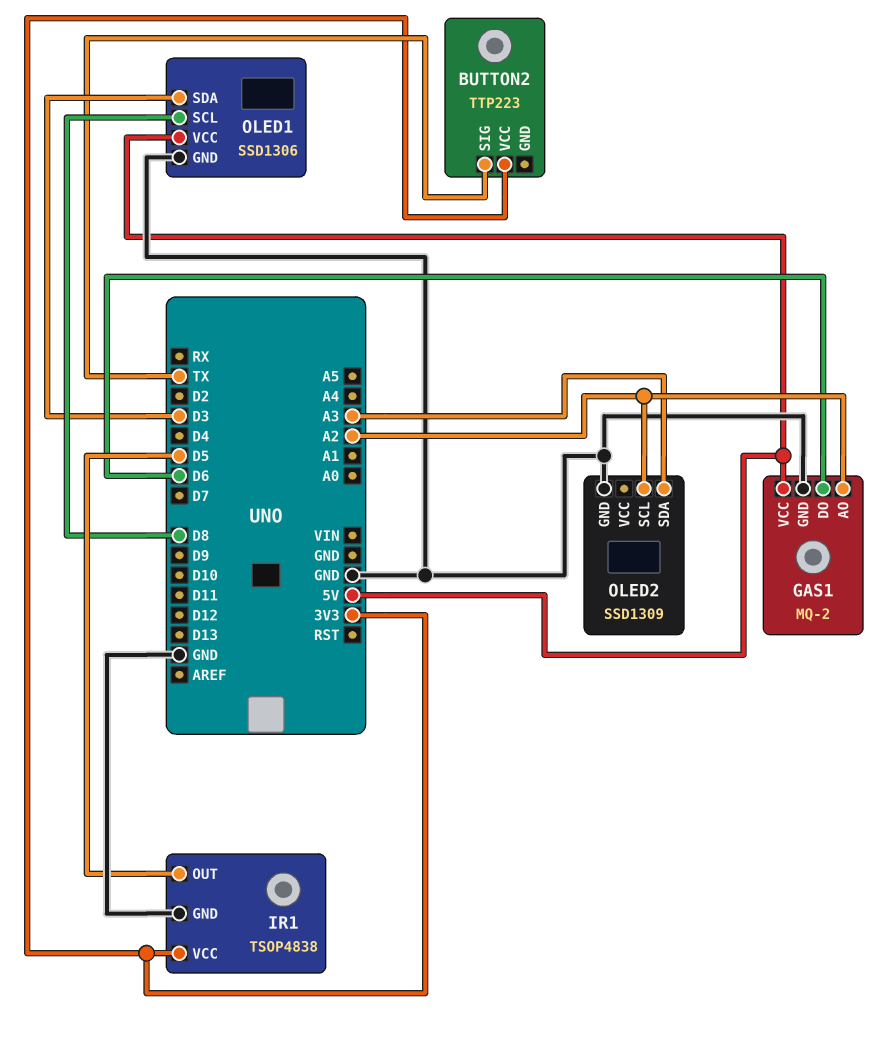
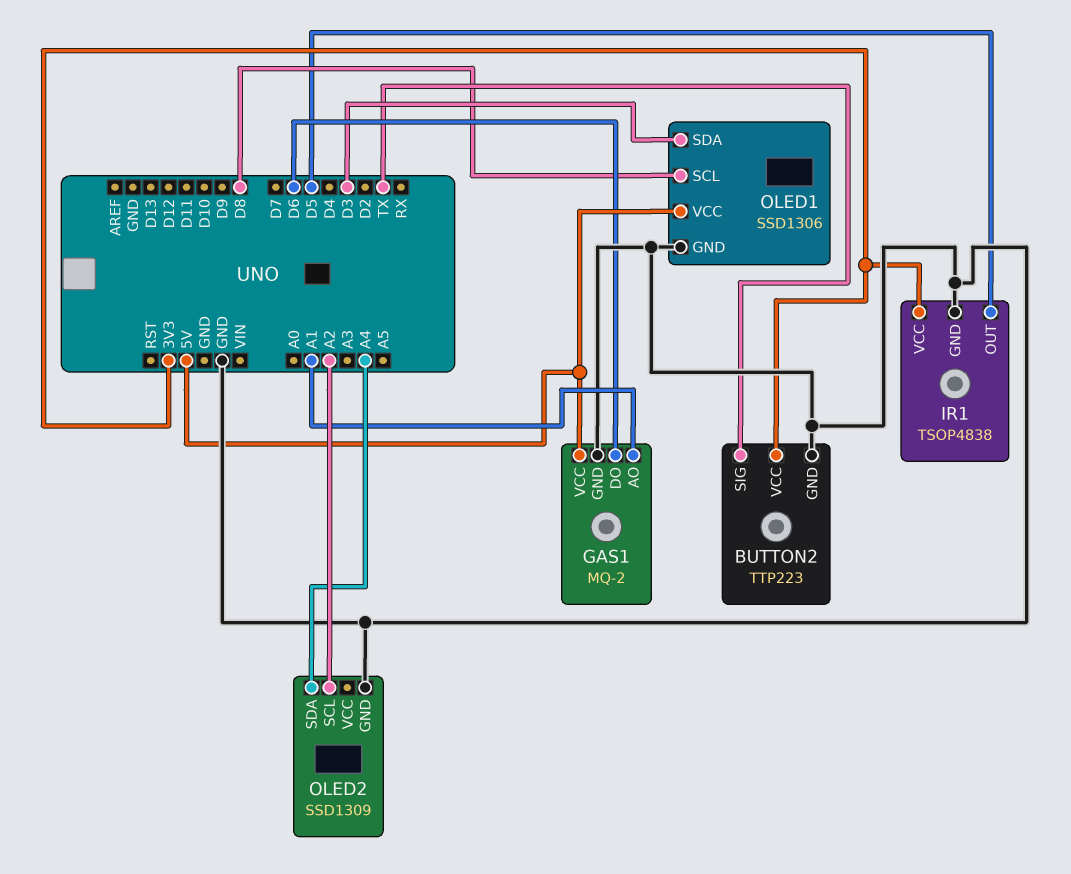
BUTTON2 pin GND: none -> GND
GAS1 pin AO: A2 -> A1
OLED2 pin SDA: A3 -> A4

